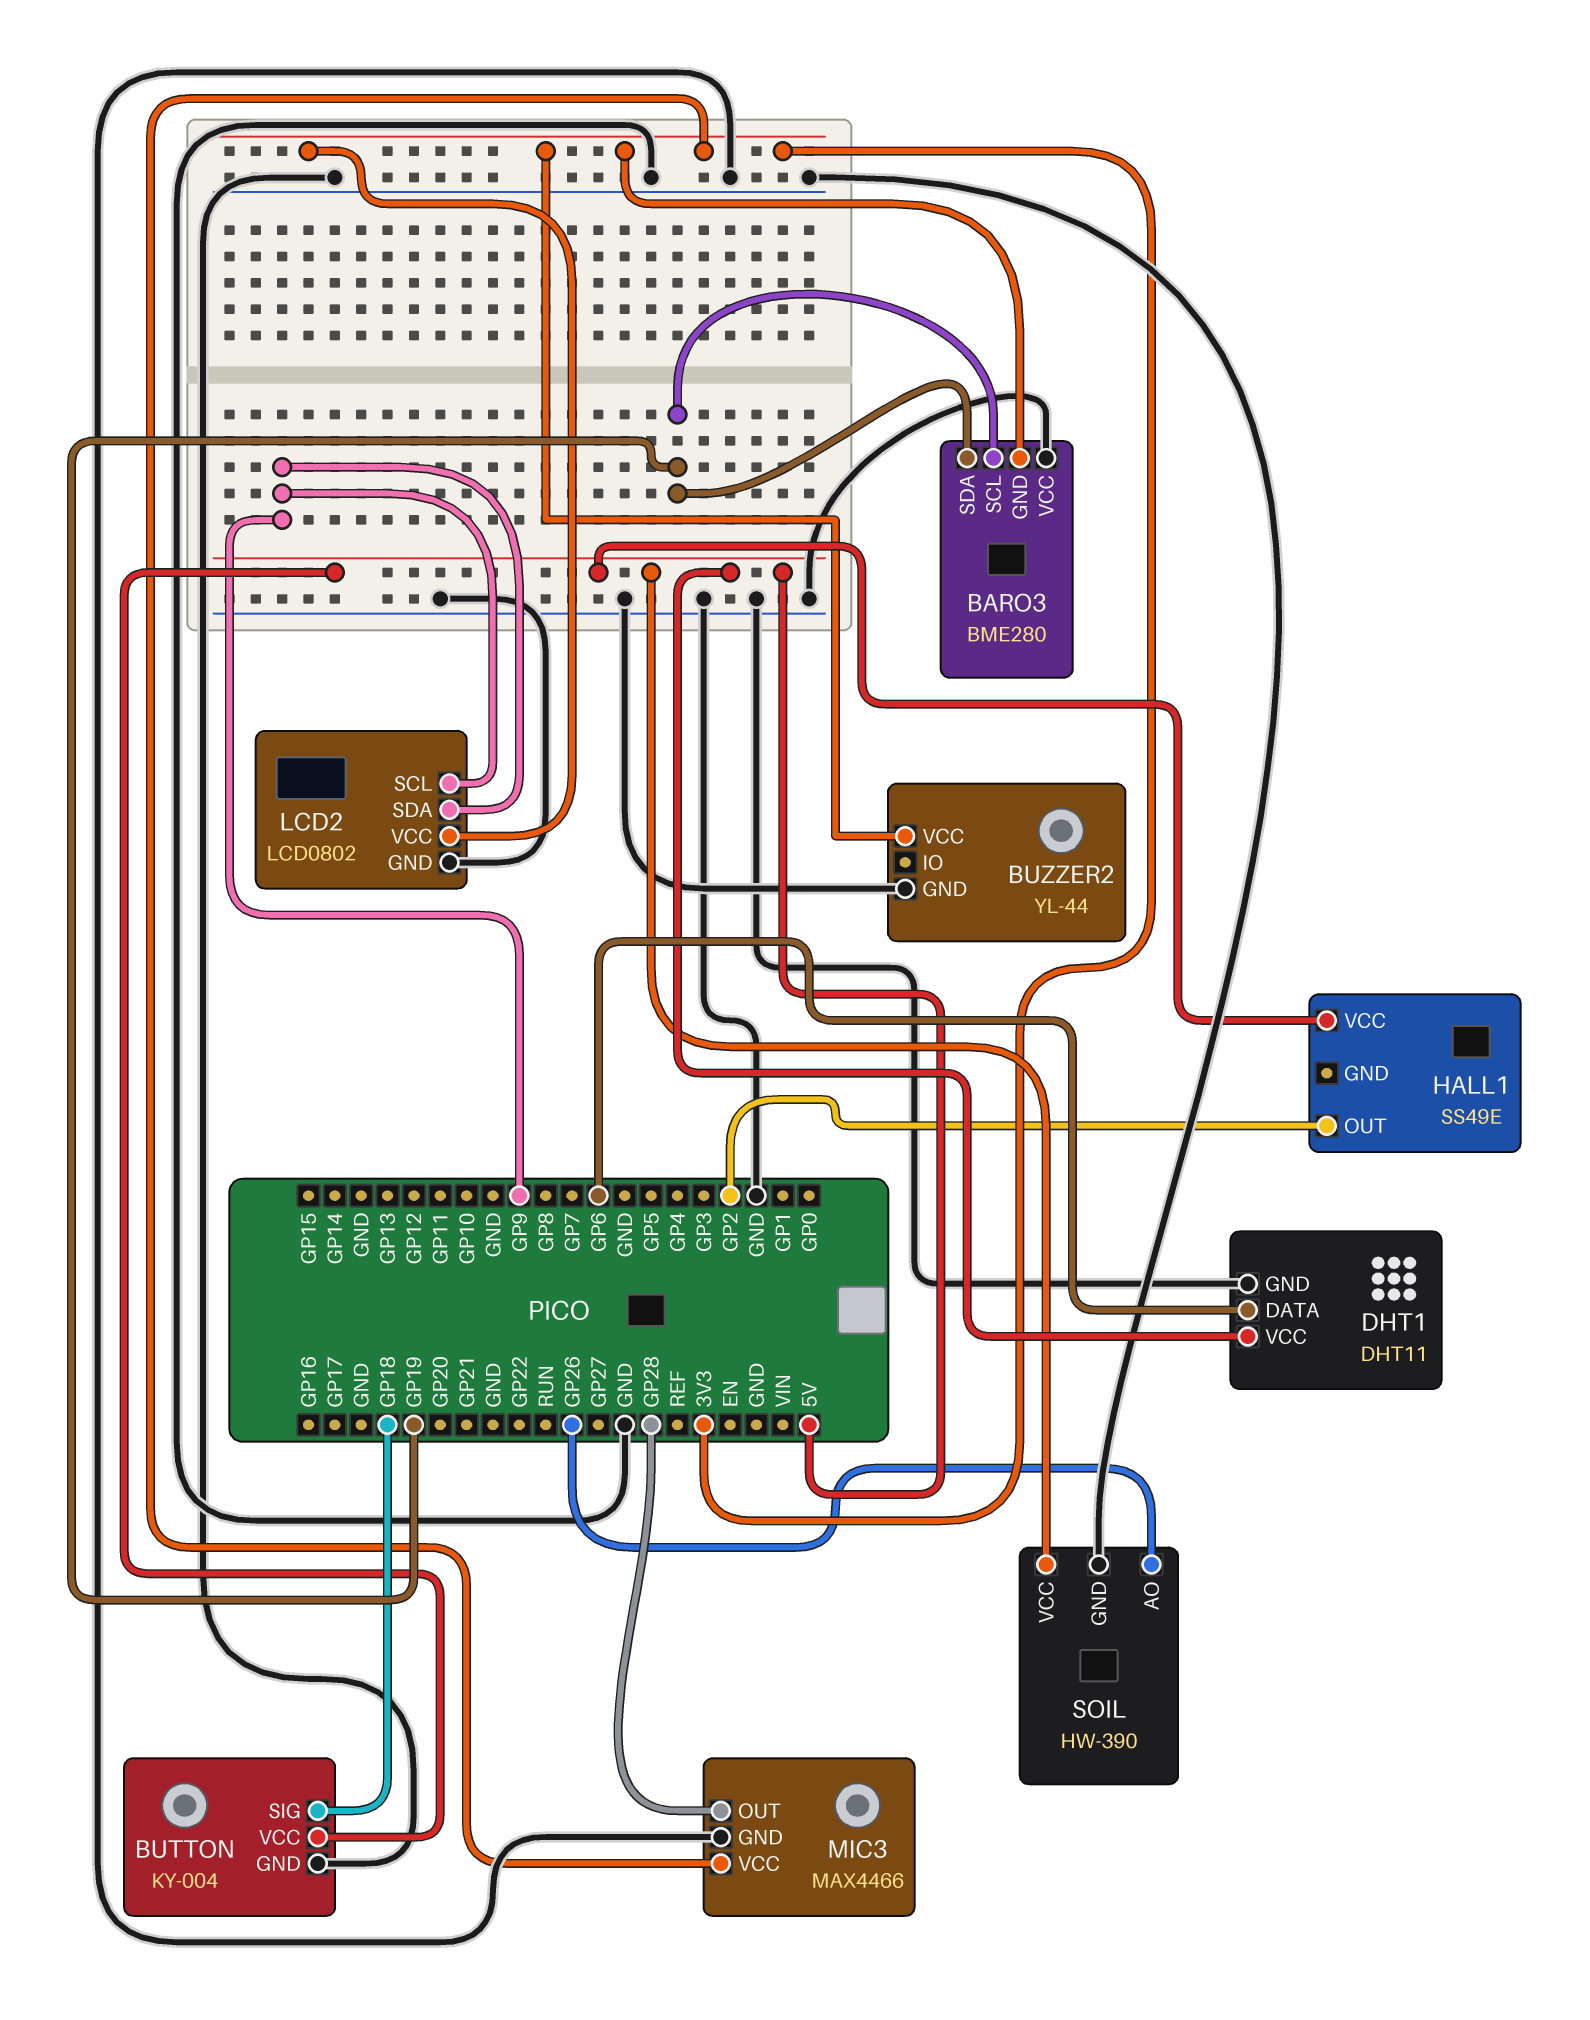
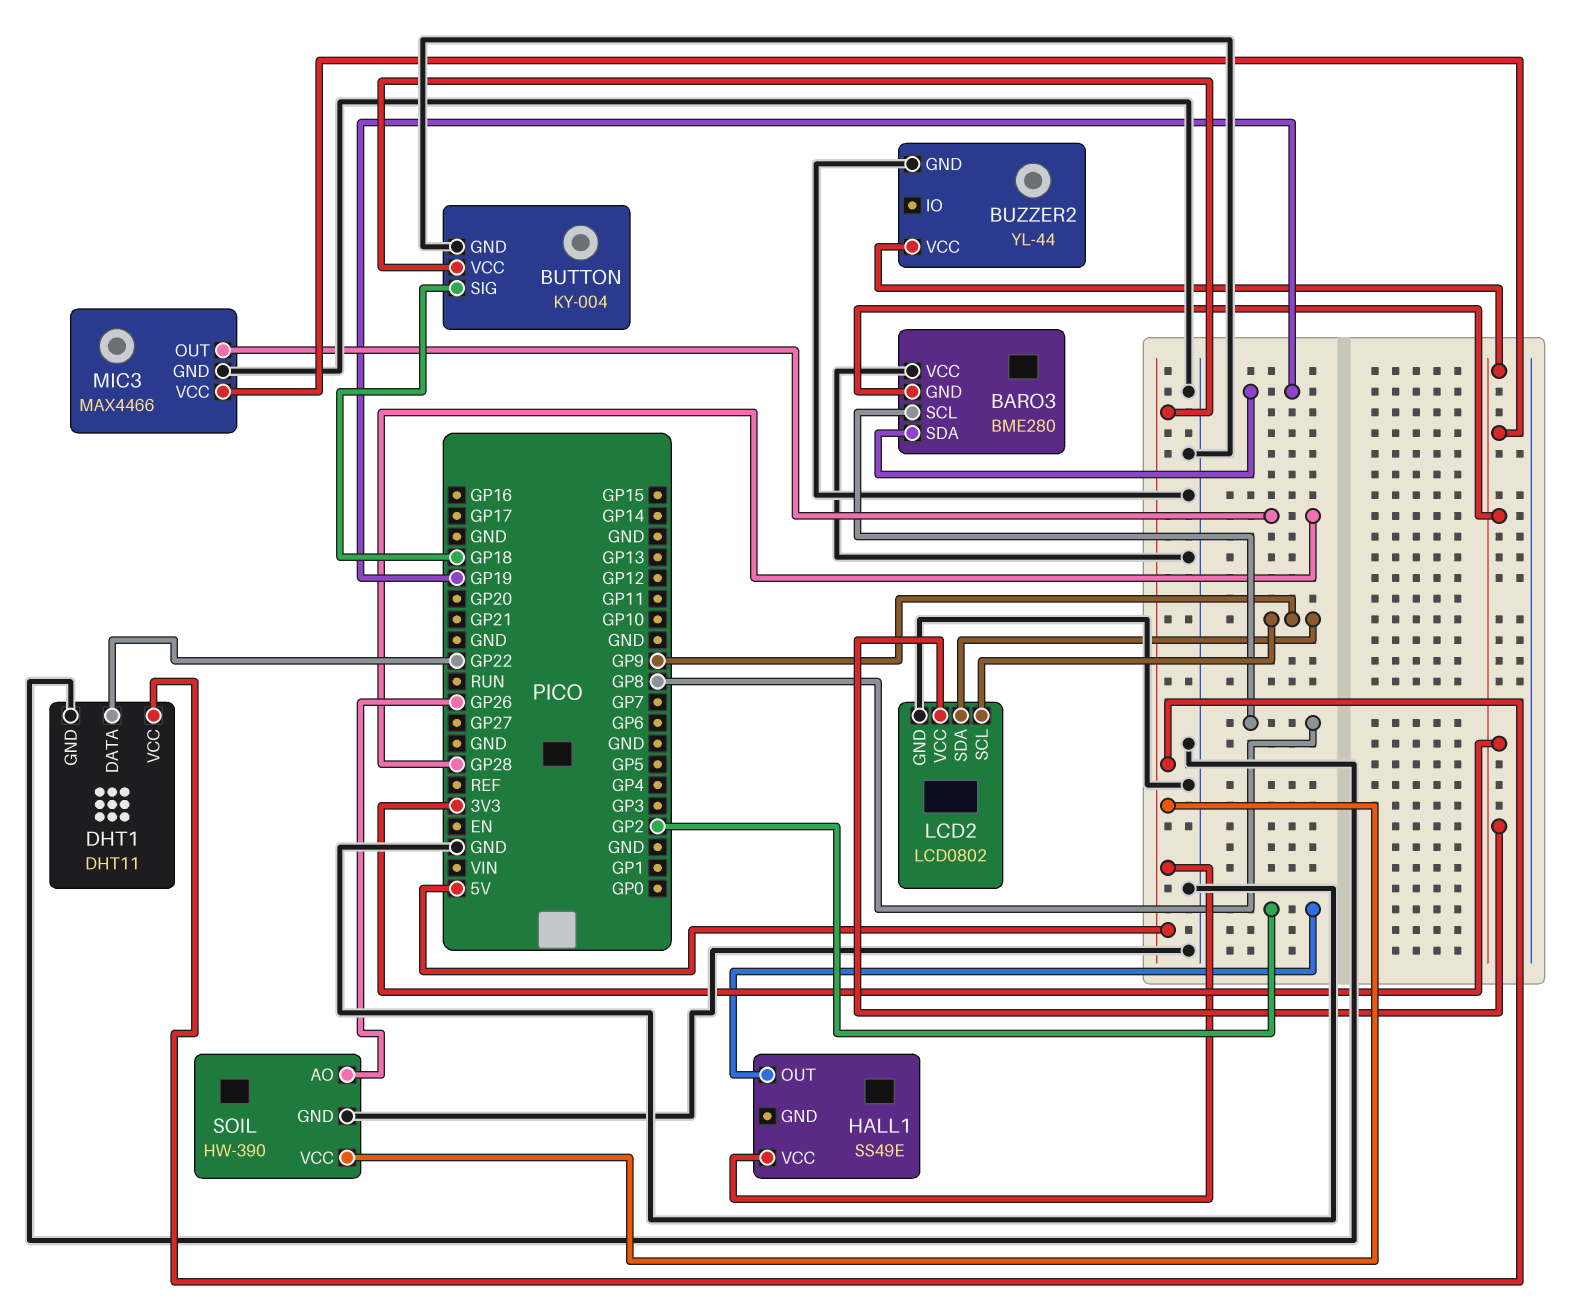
BARO3 pin SCL: GP19 -> GP8
DHT1 pin DATA: GP6 -> GP22

